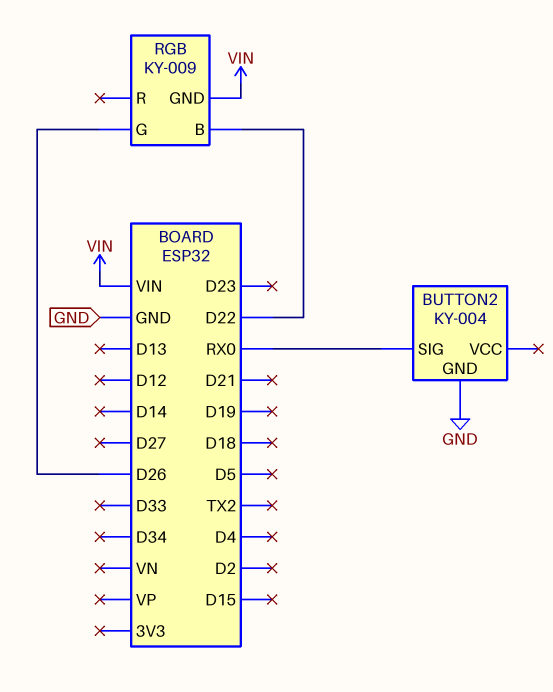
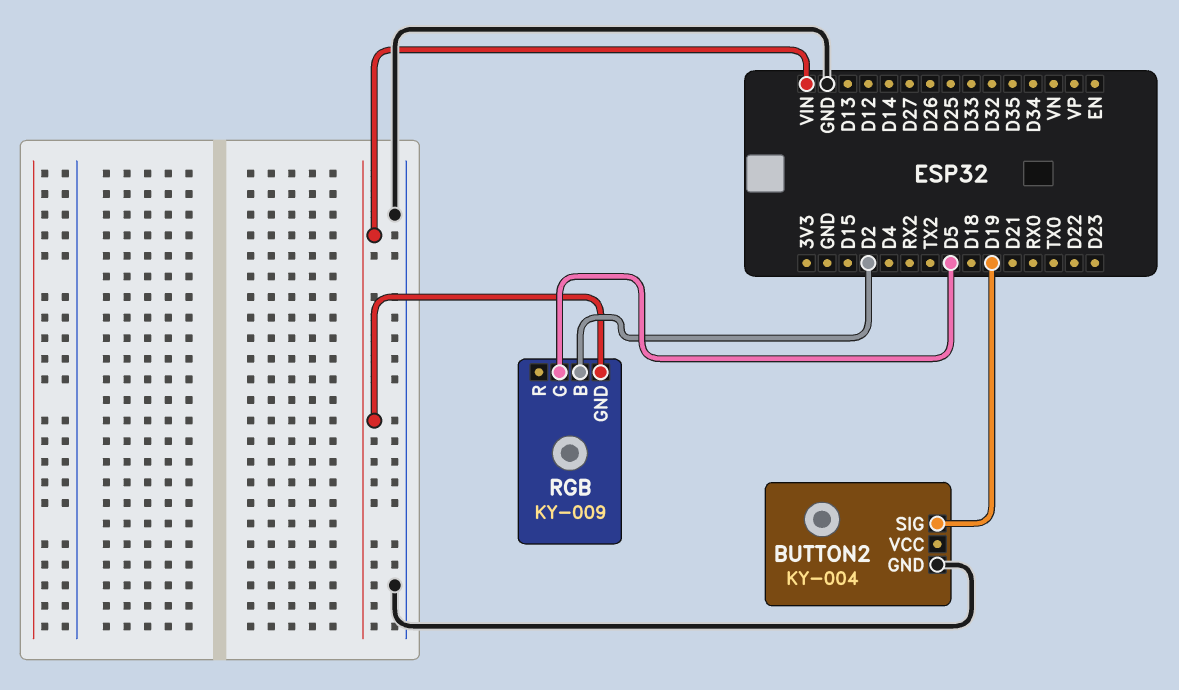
BUTTON2 pin SIG: RX0 -> D19
RGB pin B: D22 -> D2
RGB pin G: D26 -> D5

